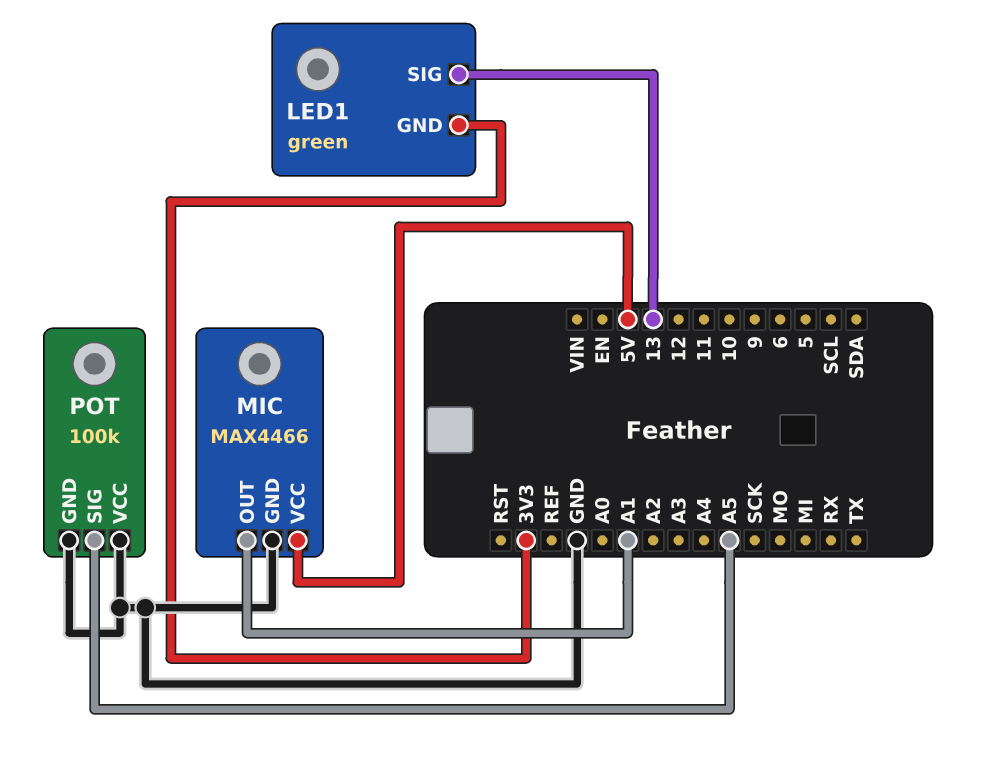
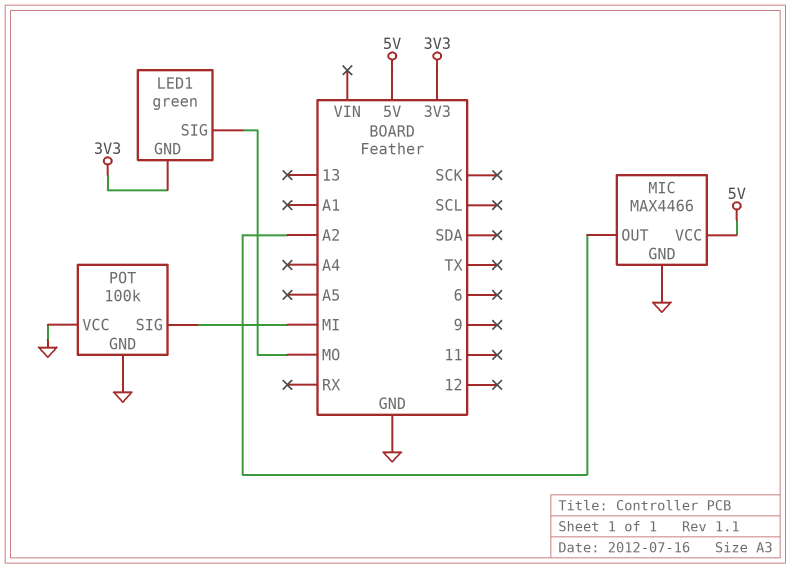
LED1 pin SIG: 13 -> MO
MIC pin OUT: A1 -> A2
POT pin SIG: A5 -> MI

